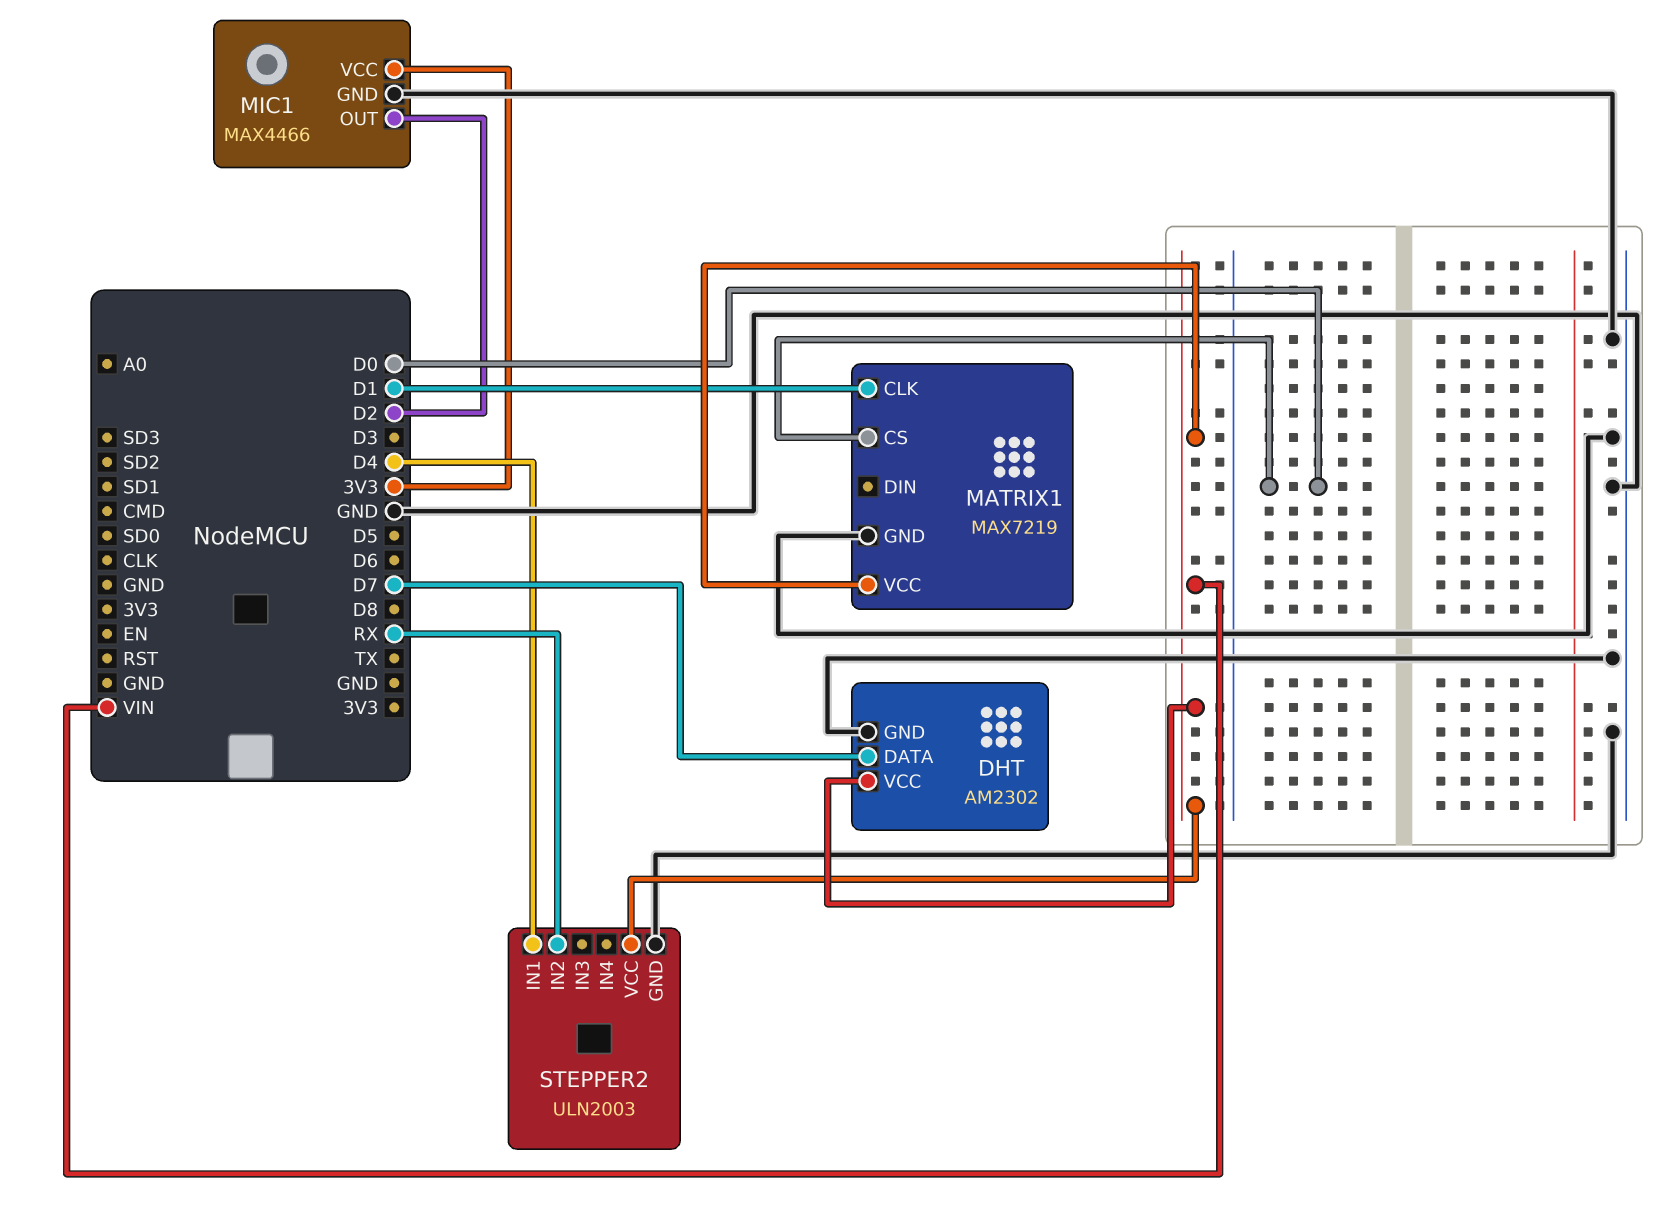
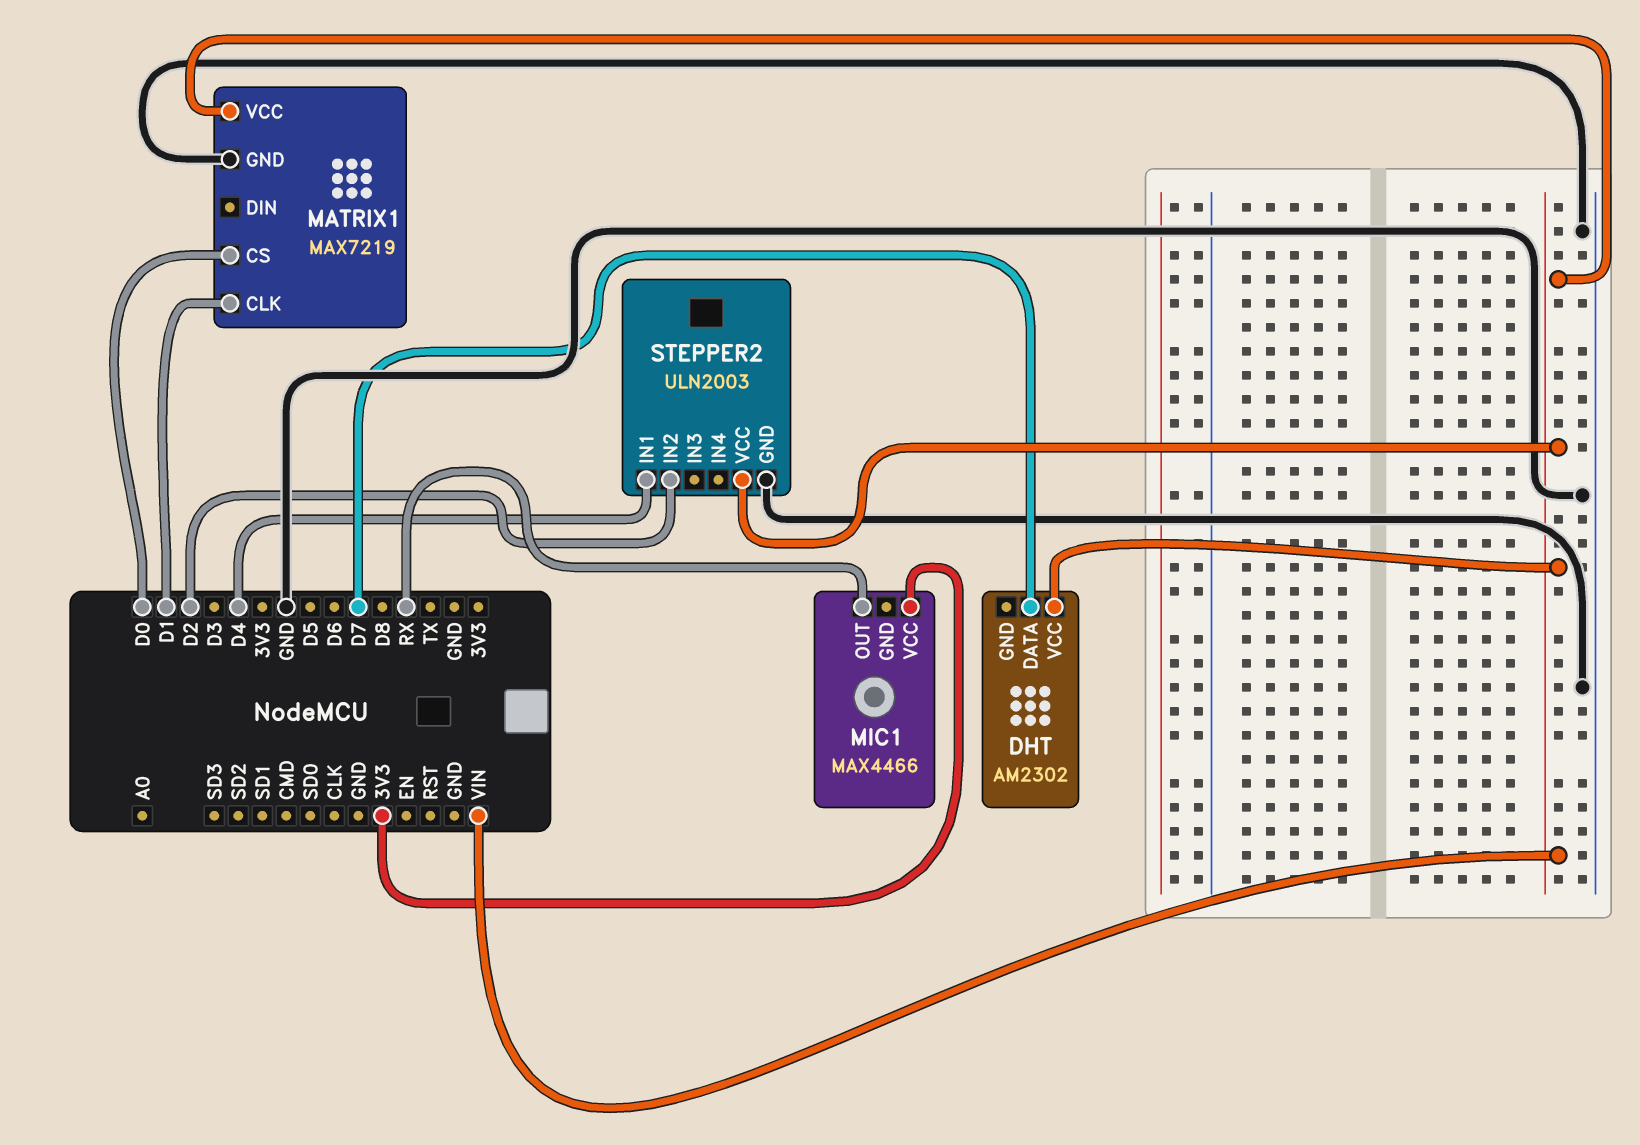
DHT pin GND: GND -> none
MIC1 pin GND: GND -> none
MIC1 pin OUT: D2 -> RX
STEPPER2 pin IN2: RX -> D2

